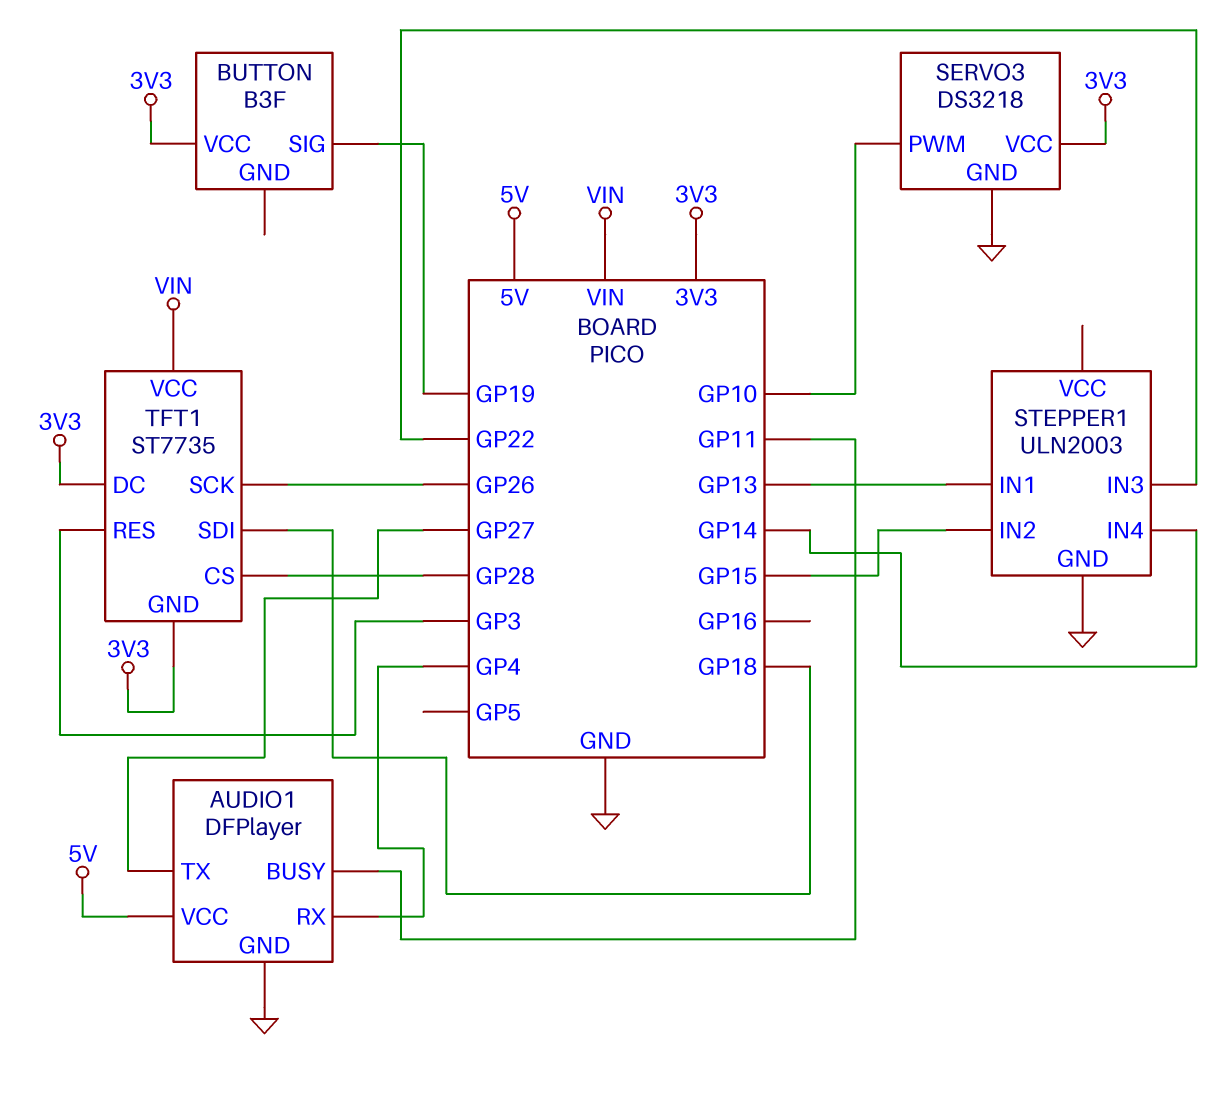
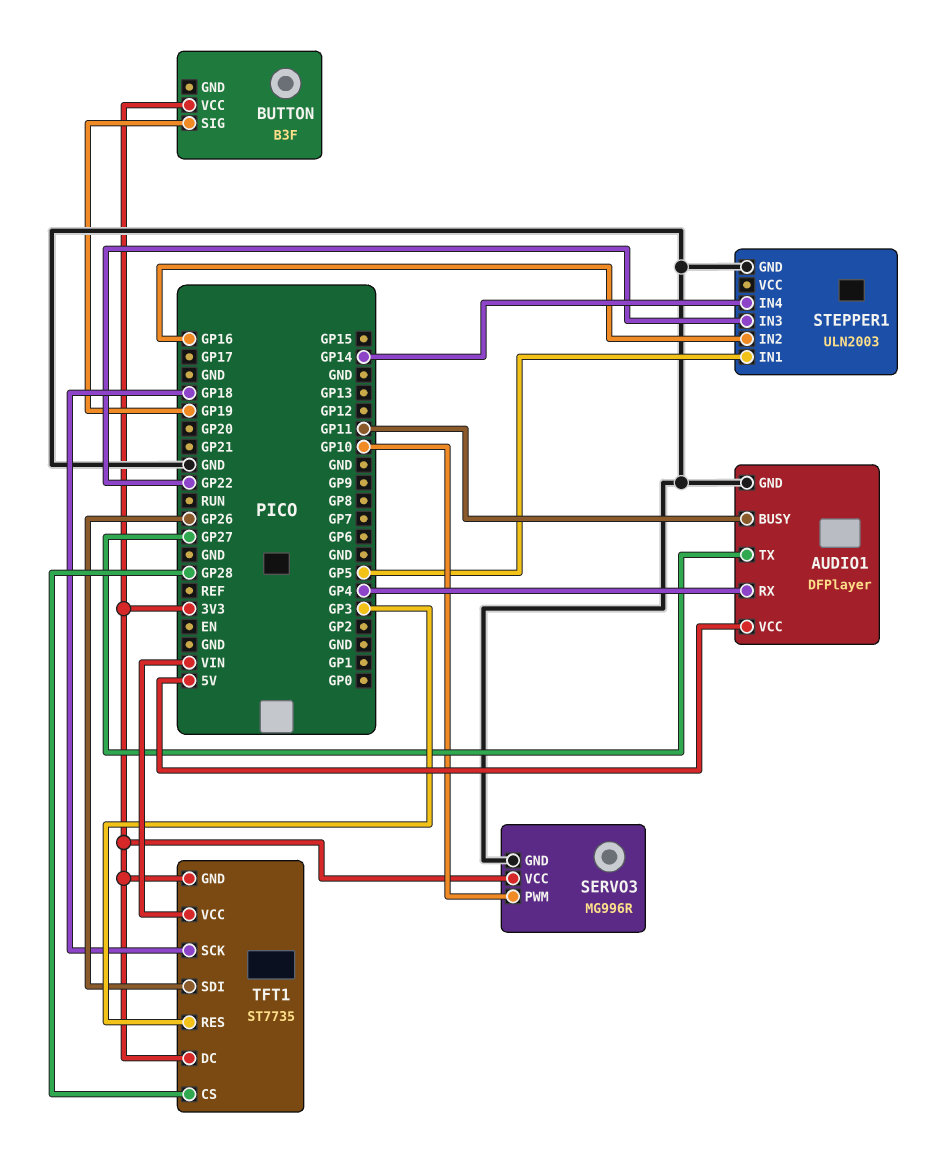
SERVO3: DS3218 -> MG996R
STEPPER1 pin IN1: GP13 -> GP5
STEPPER1 pin IN2: GP15 -> GP16
TFT1 pin SCK: GP26 -> GP18
TFT1 pin SDI: GP18 -> GP26

